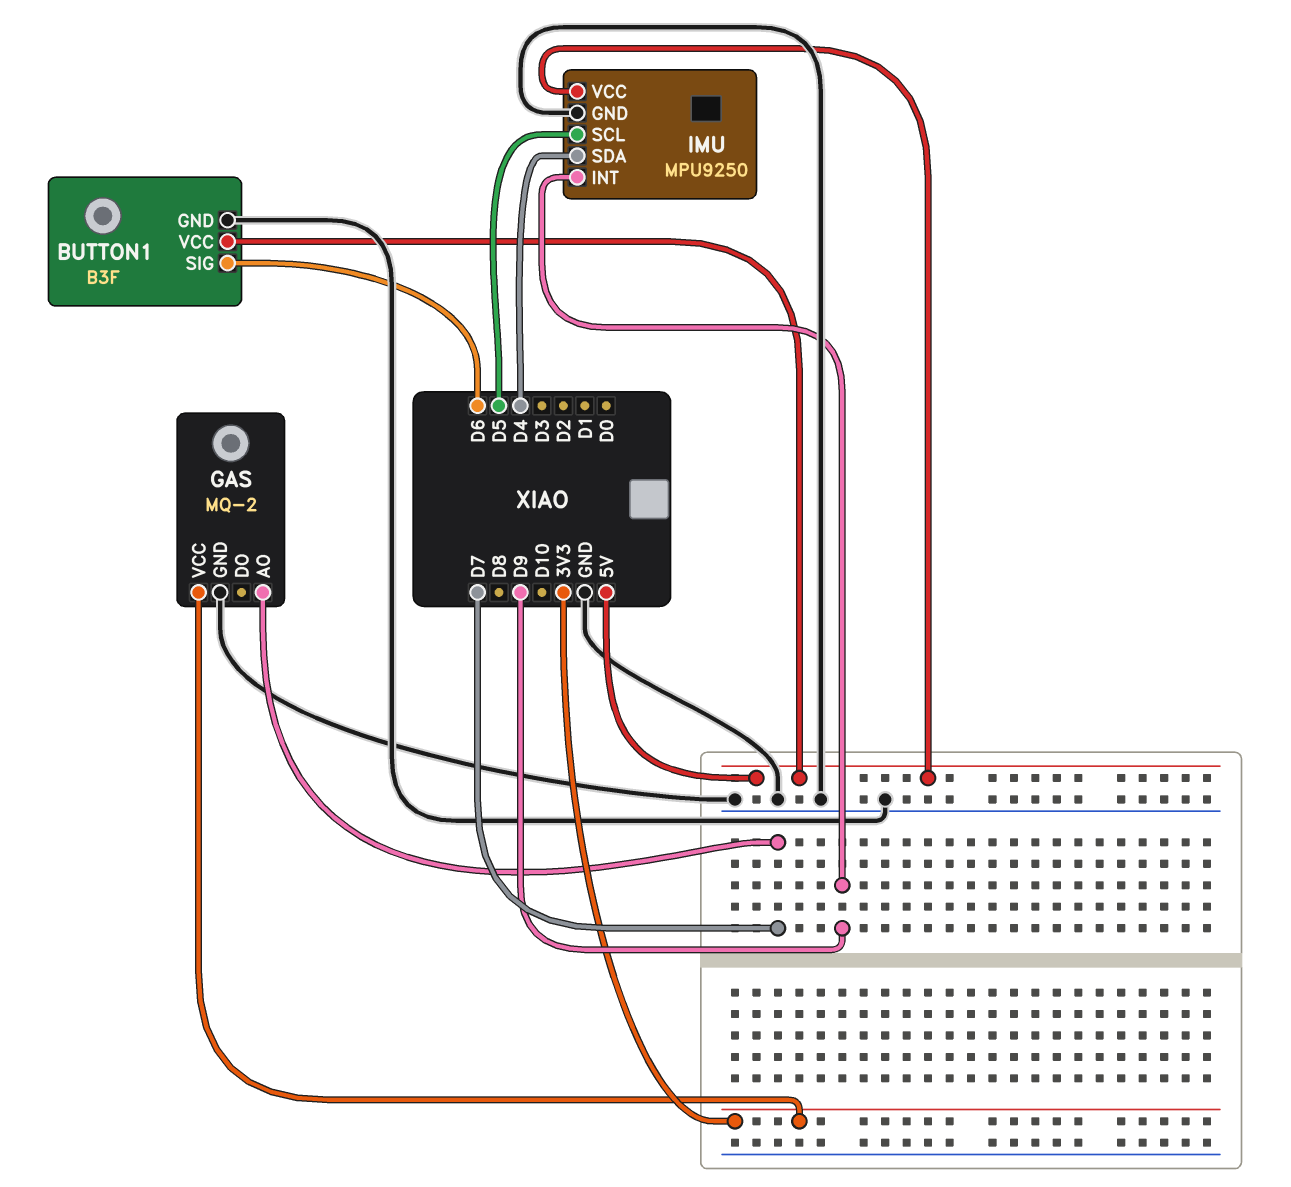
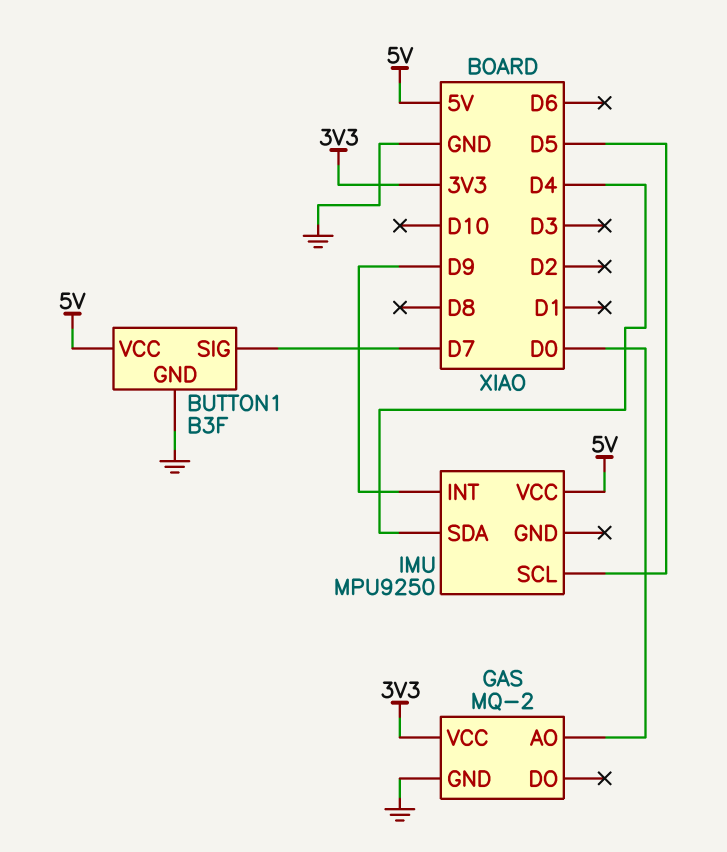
BUTTON1 pin SIG: D6 -> D7
GAS pin AO: D7 -> D0
IMU pin GND: GND -> none

